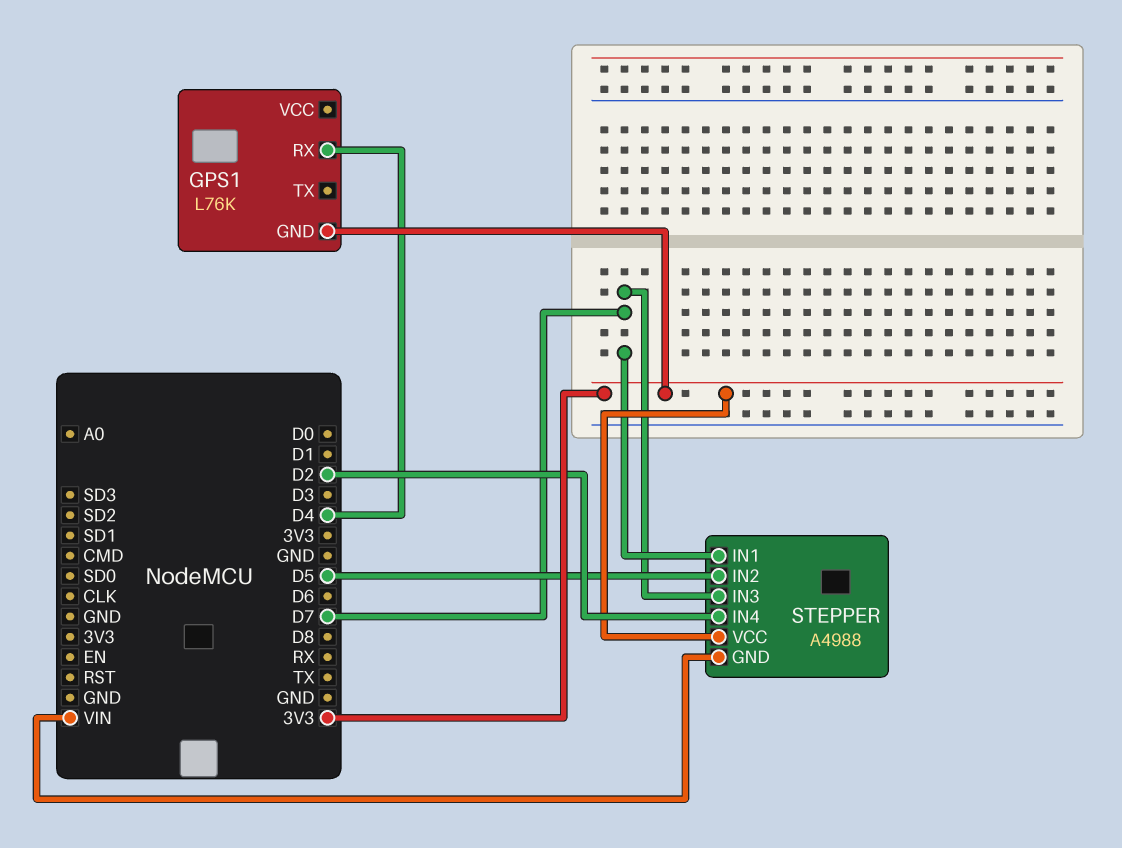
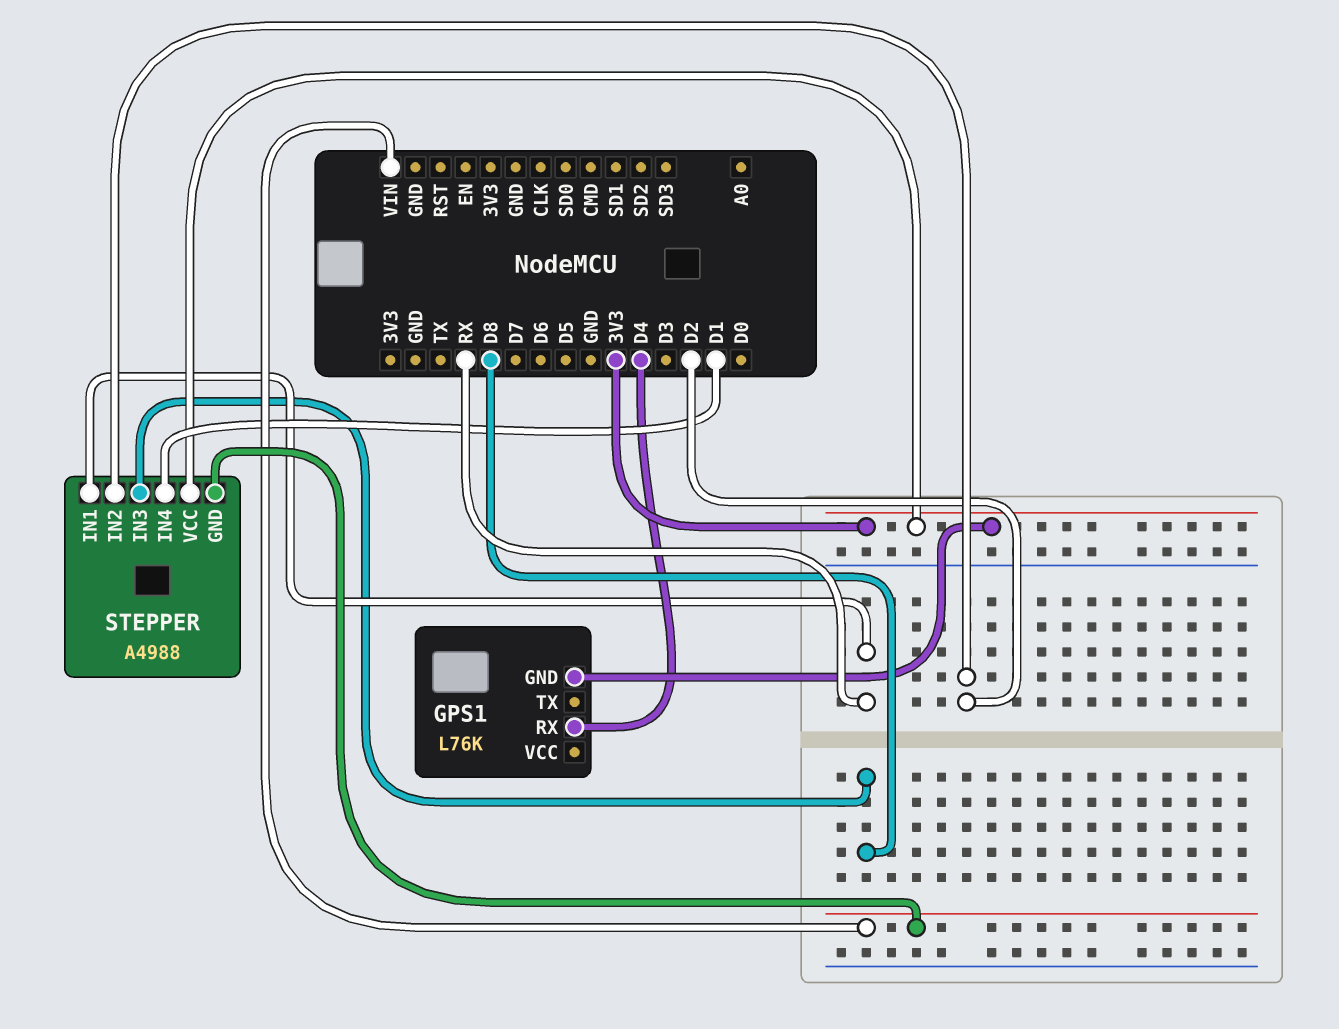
STEPPER pin IN1: D7 -> RX
STEPPER pin IN2: D5 -> D2
STEPPER pin IN3: D7 -> D8
STEPPER pin IN4: D2 -> D1

